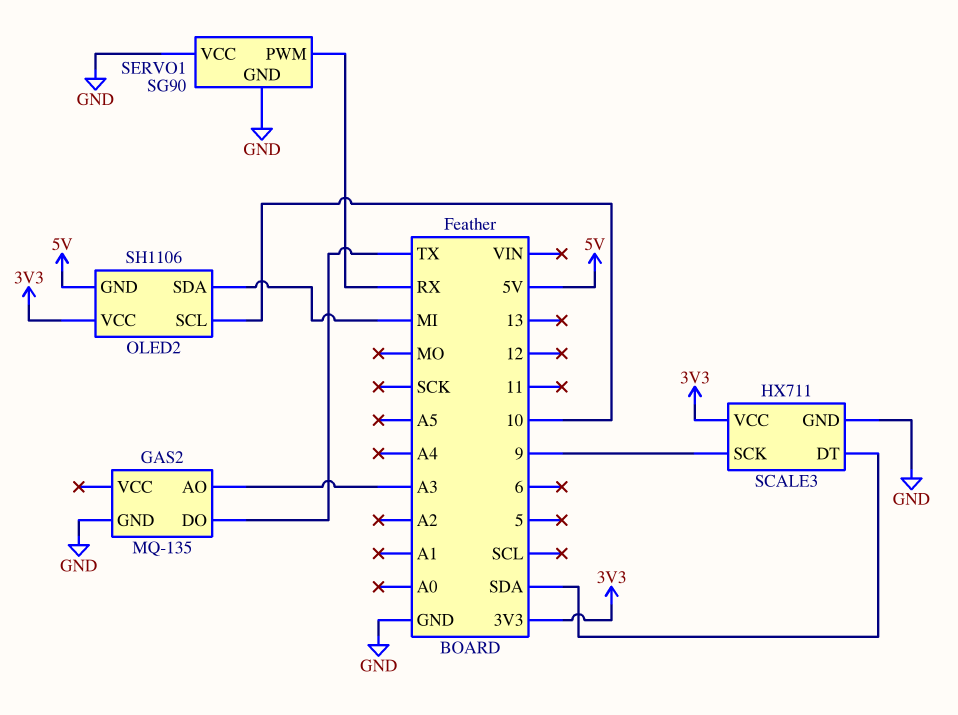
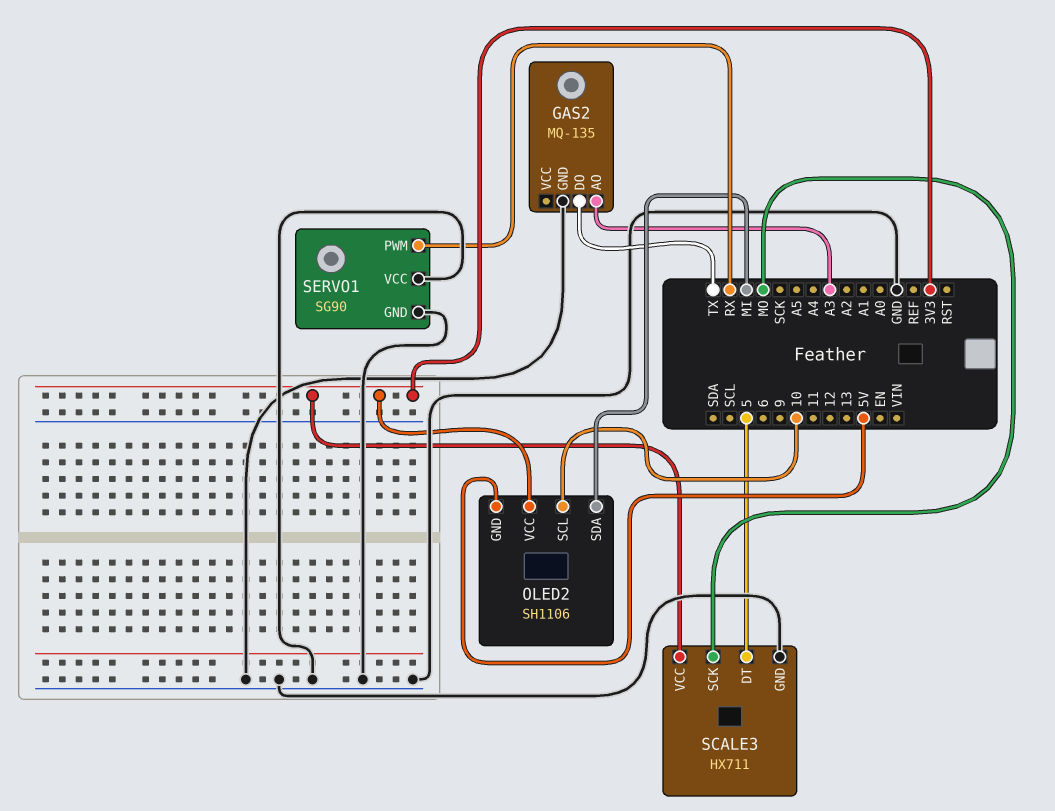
SCALE3 pin DT: SDA -> 5
SCALE3 pin SCK: 9 -> MO

